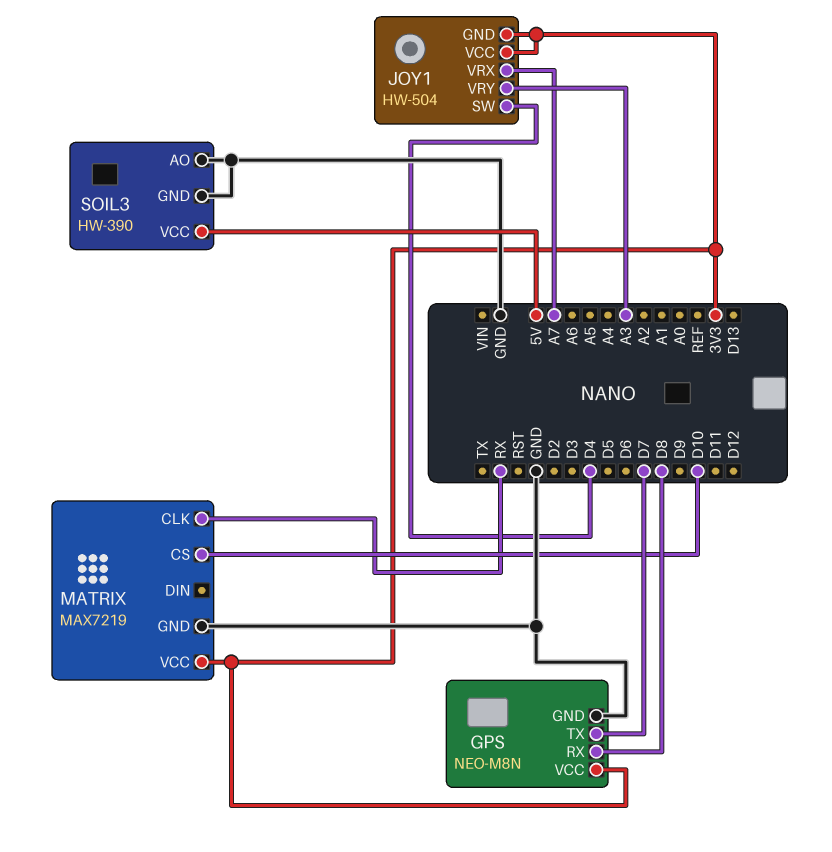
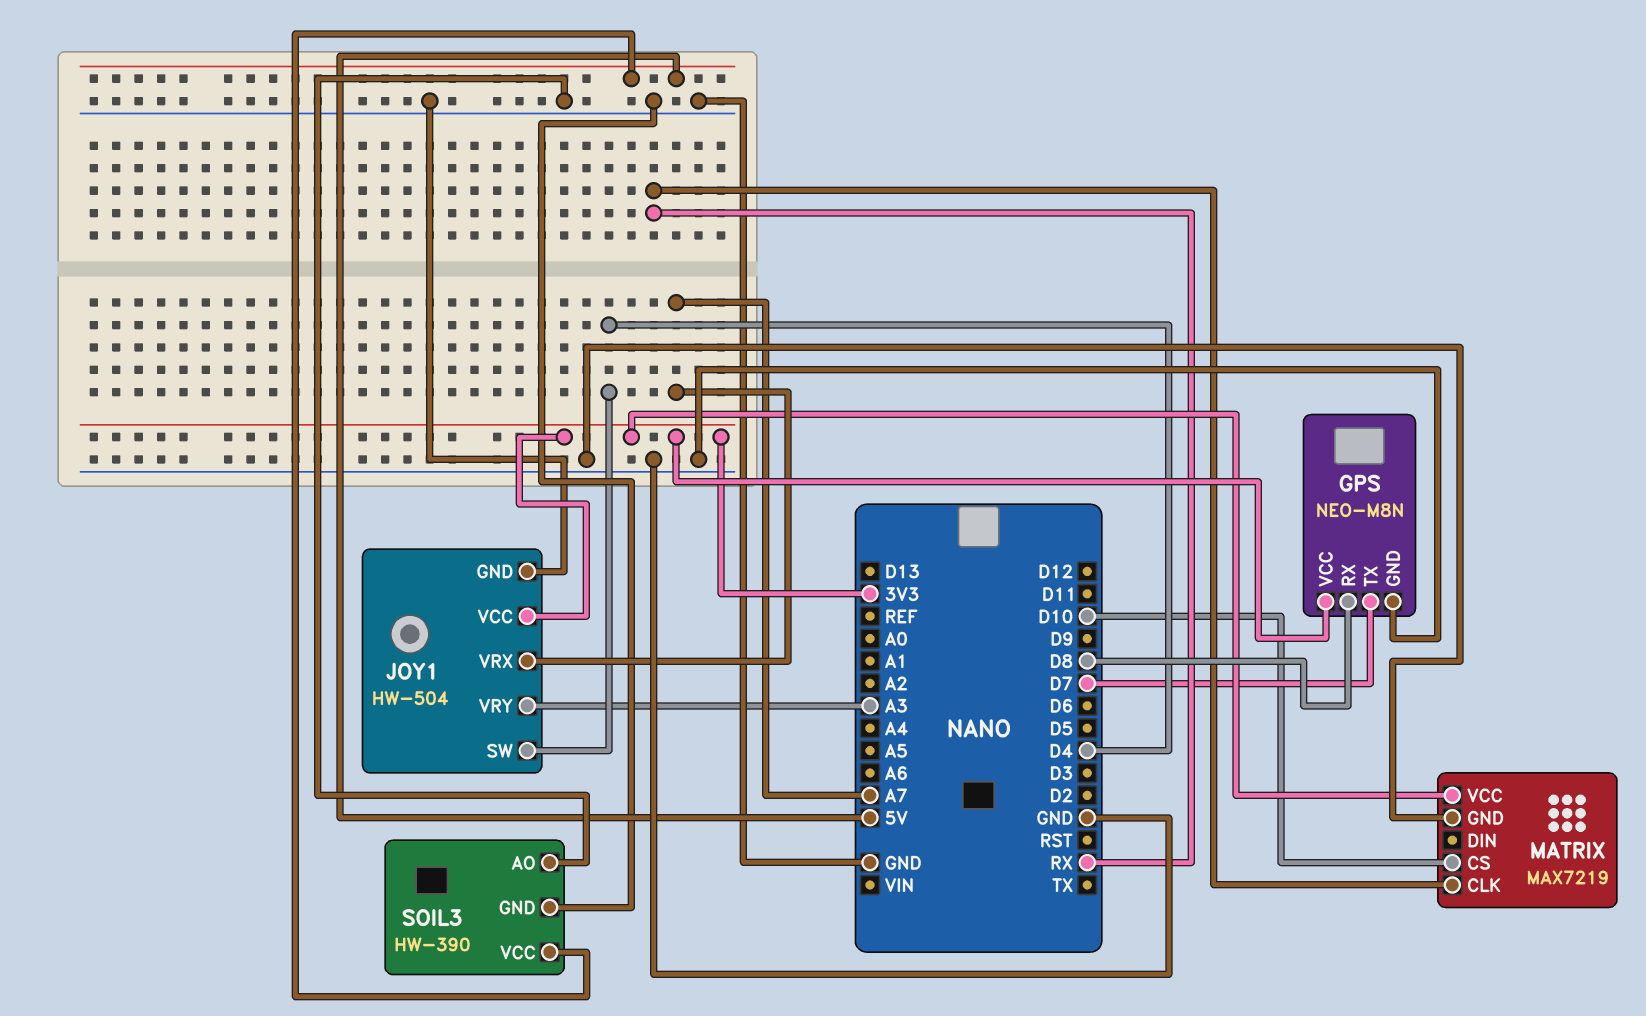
JOY1 pin GND: 3V3 -> GND

